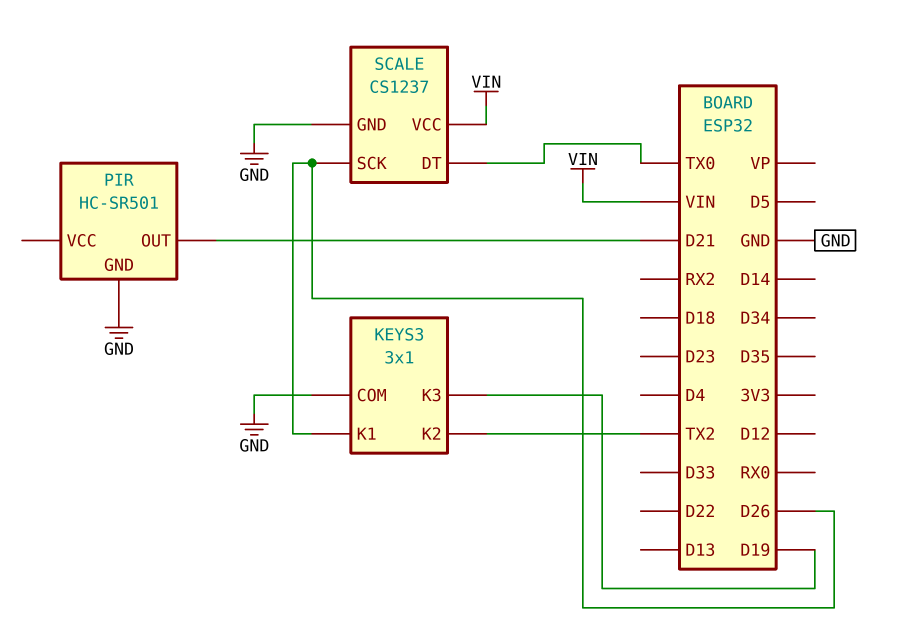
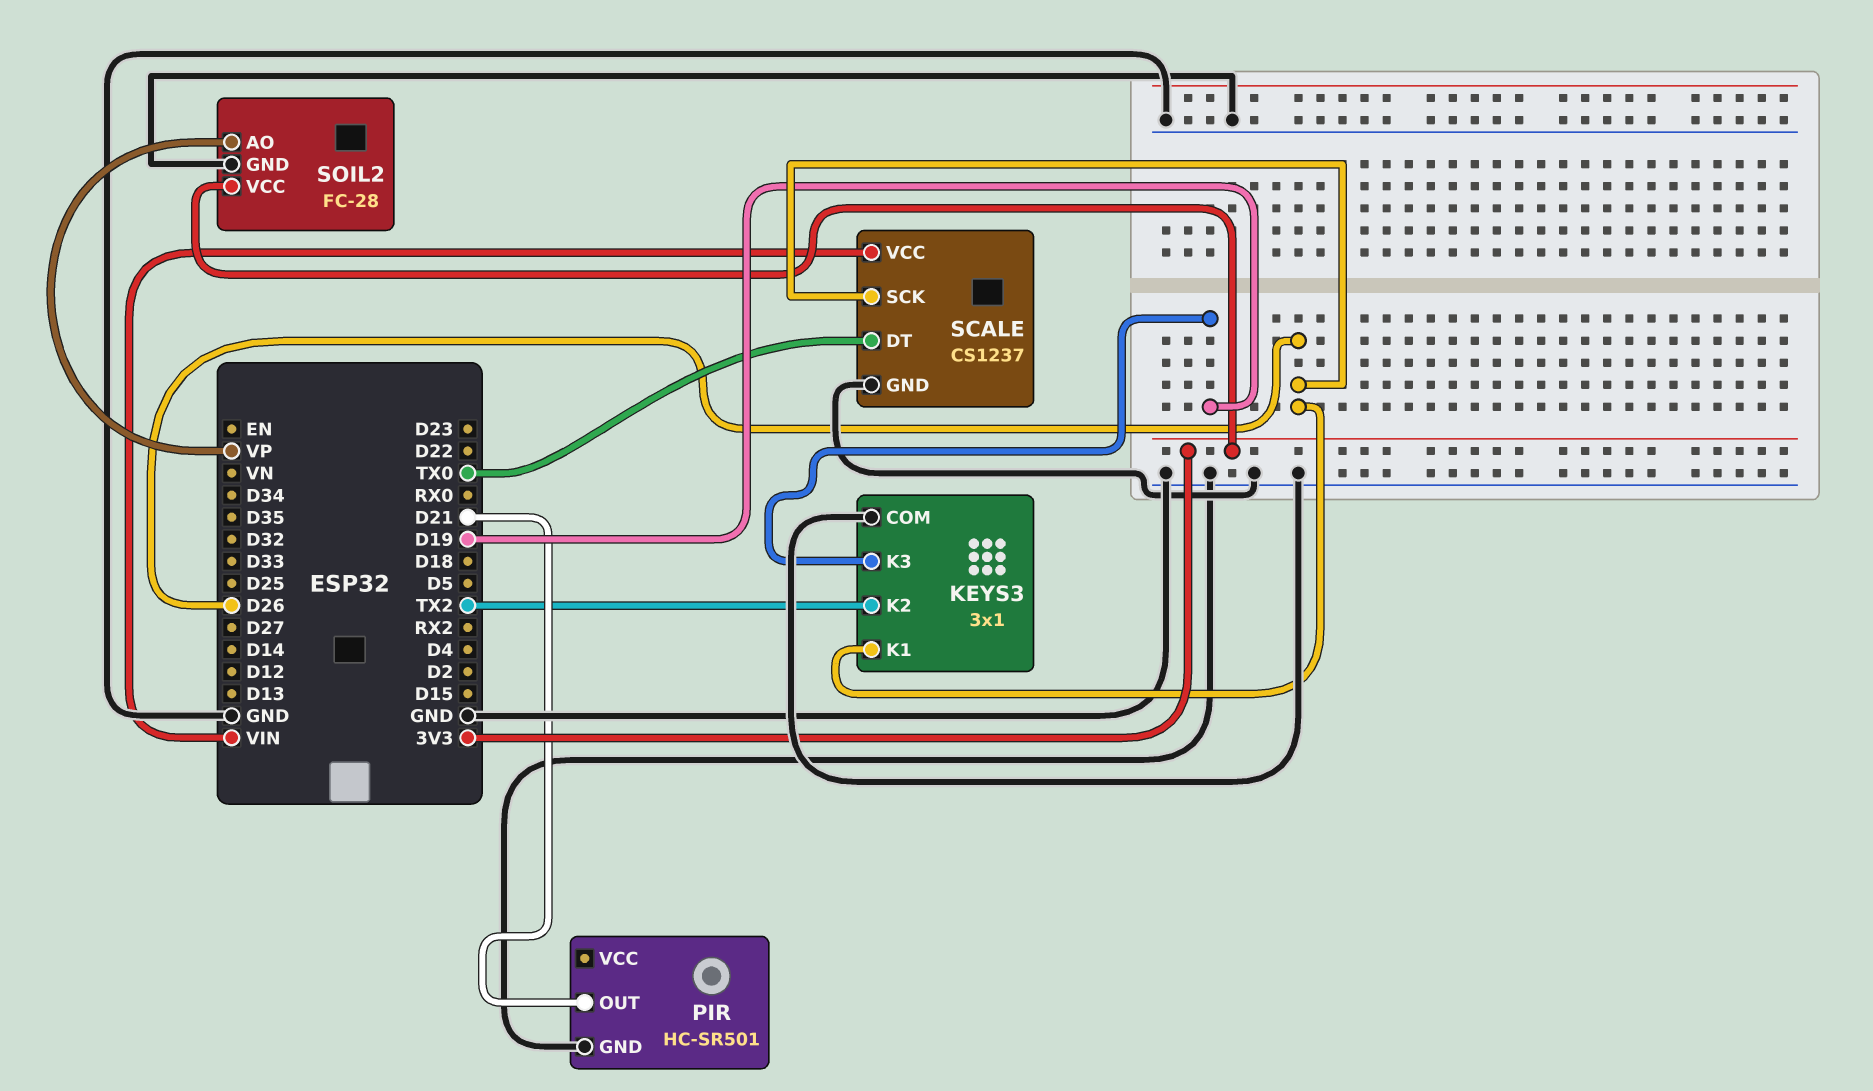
SOIL2: none -> FC-28
SOIL2 pin AO: none -> VP
SOIL2 pin GND: none -> GND
SOIL2 pin VCC: none -> 3V3

